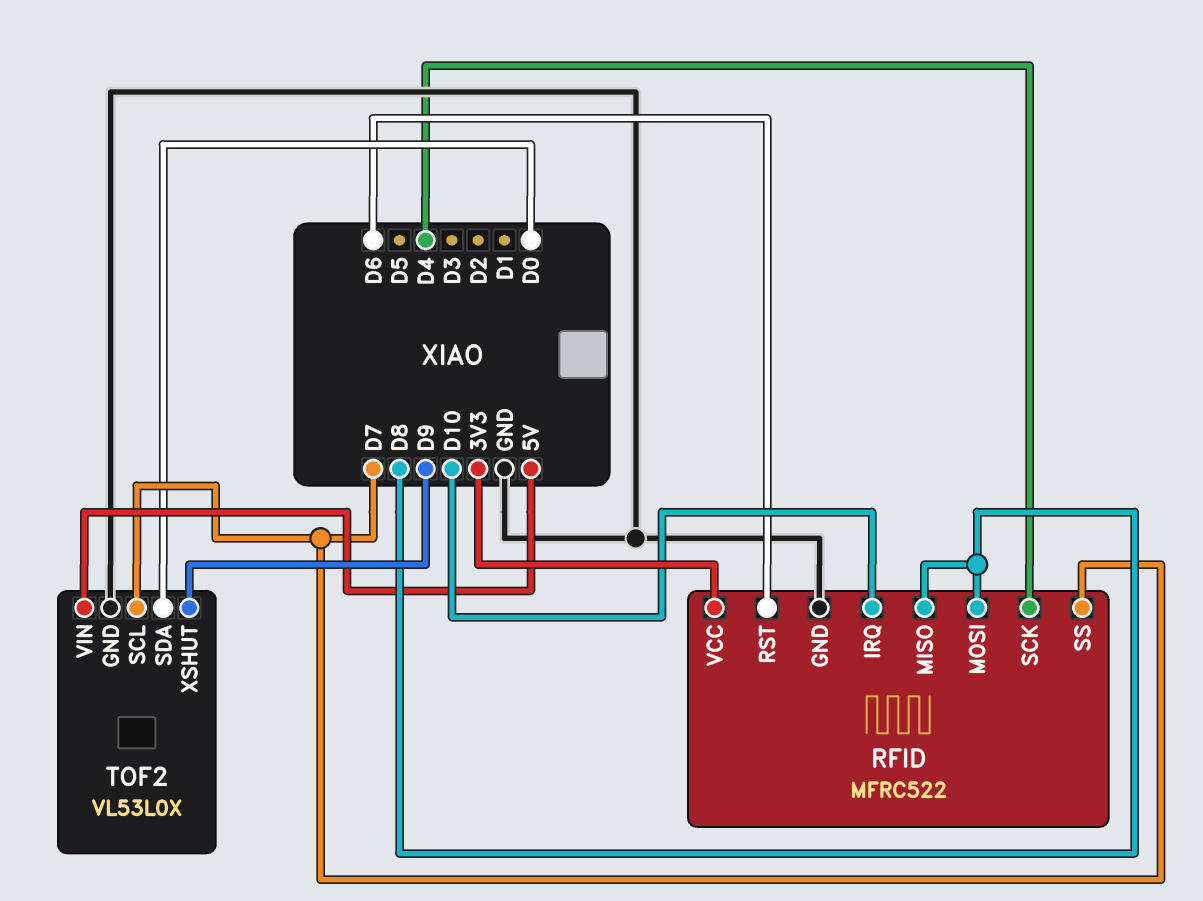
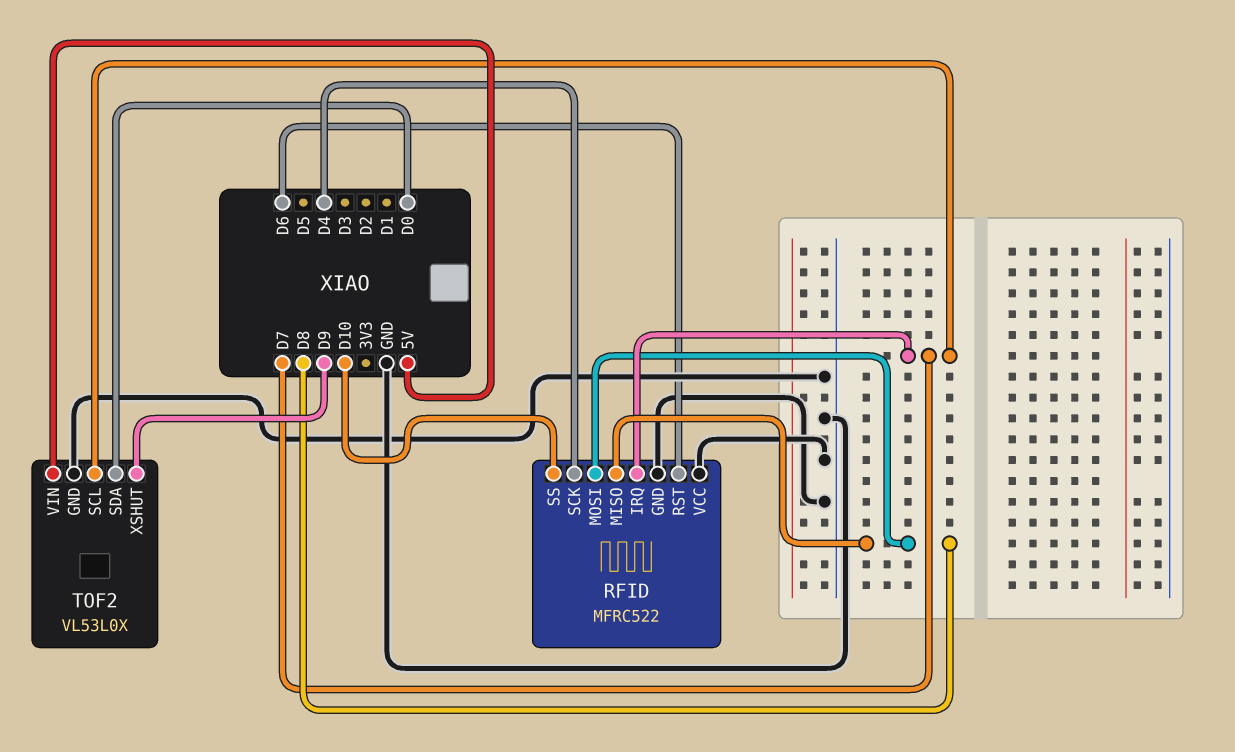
RFID pin IRQ: D10 -> D7
RFID pin SS: D7 -> D10
RFID pin VCC: 3V3 -> GND

